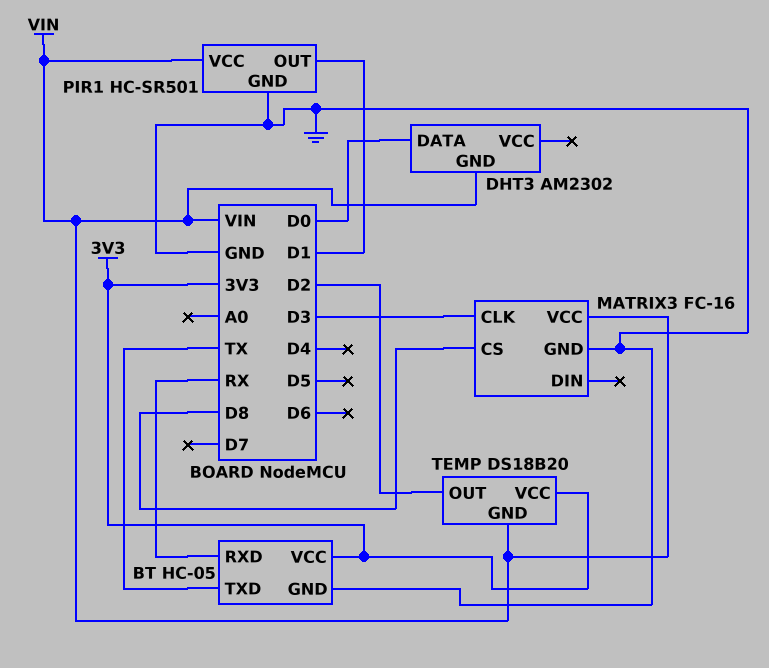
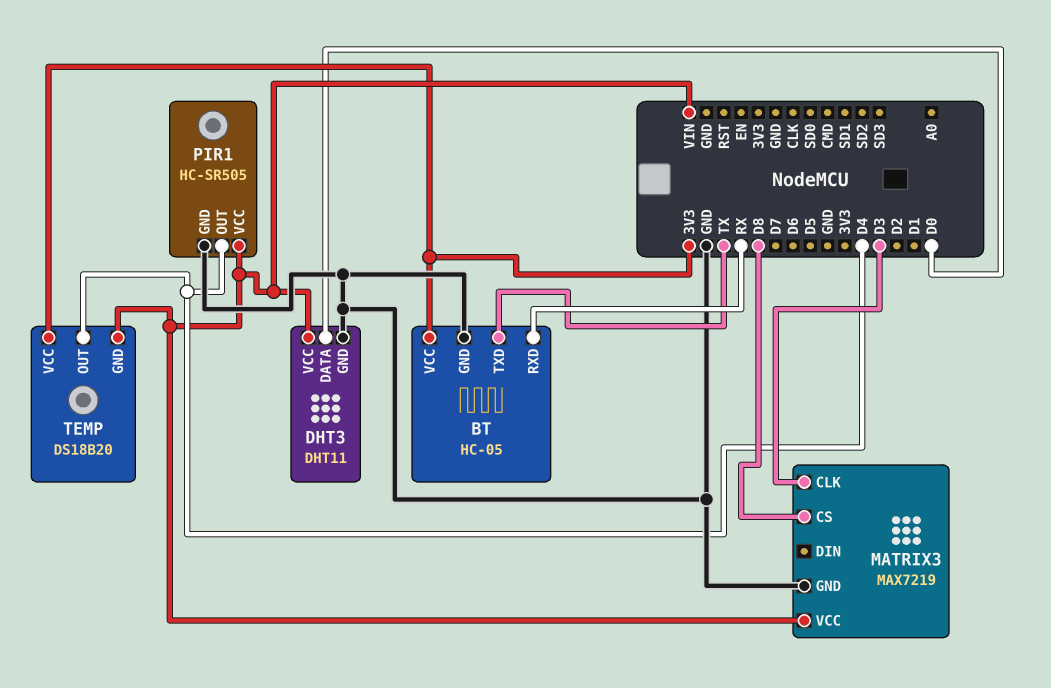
DHT3: AM2302 -> DHT11
DHT3 pin GND: VIN -> GND
DHT3 pin VCC: none -> VIN
MATRIX3: FC-16 -> MAX7219
PIR1: HC-SR501 -> HC-SR505
PIR1 pin OUT: D1 -> D4
TEMP pin OUT: D2 -> D4

